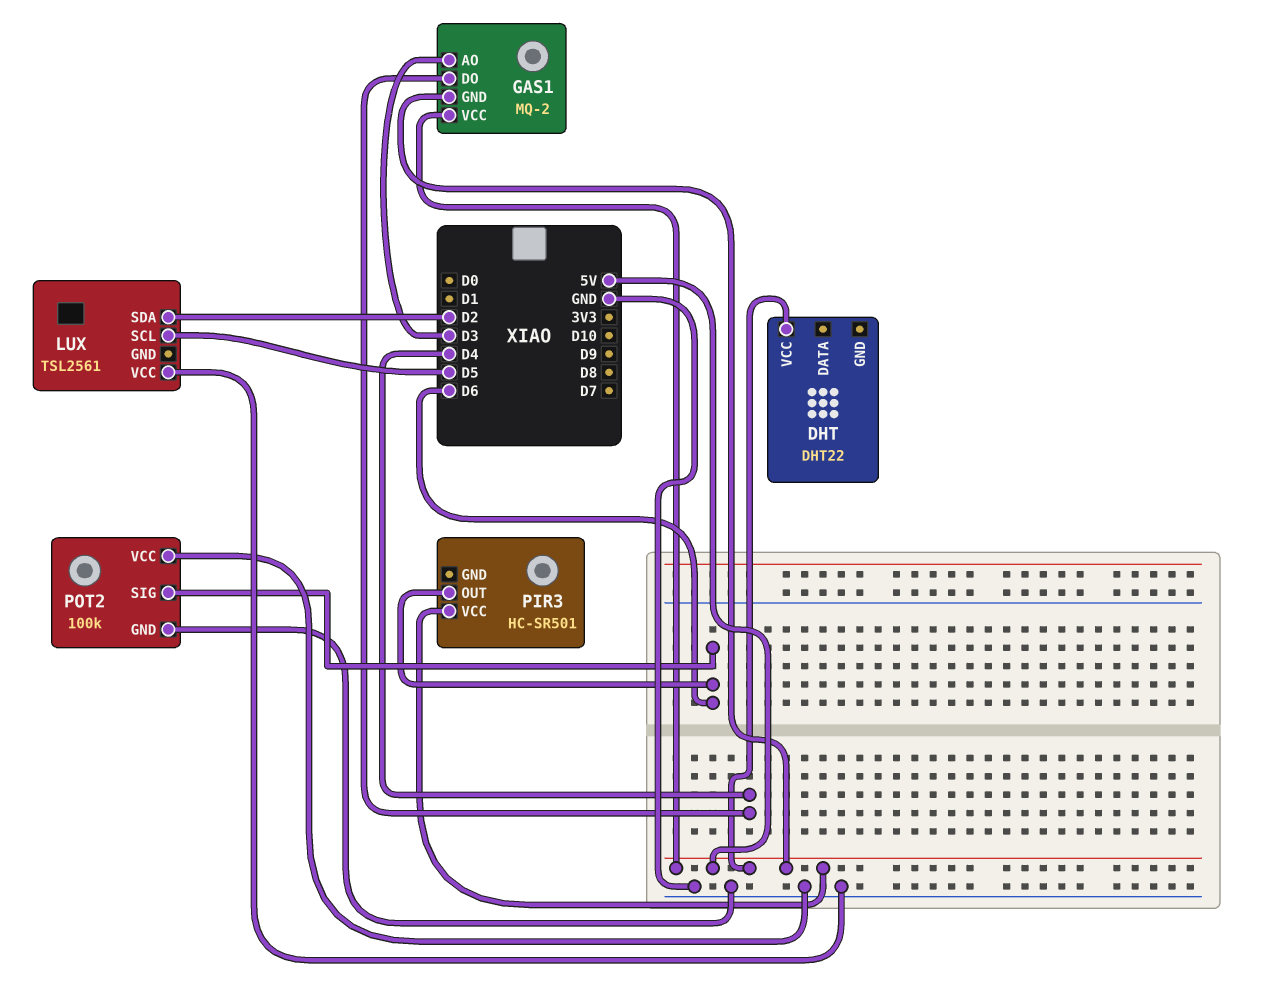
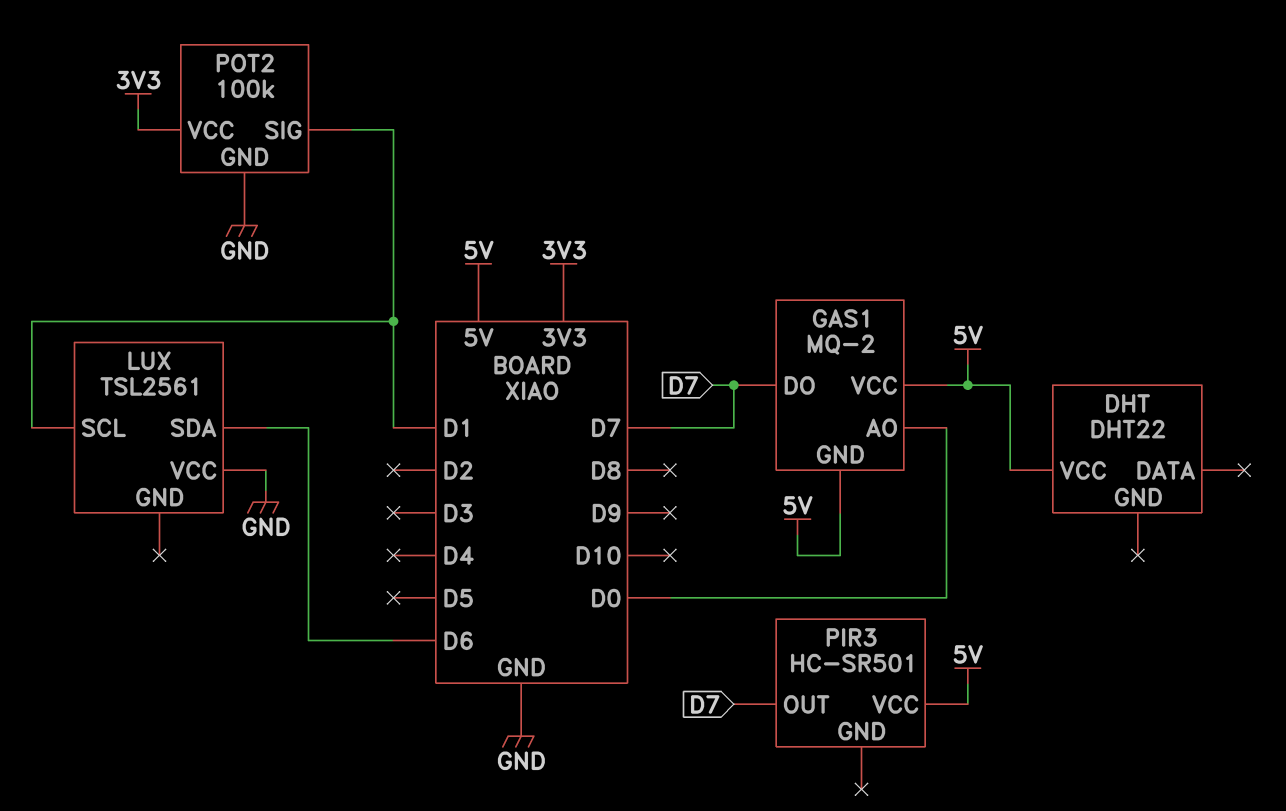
GAS1 pin AO: D3 -> D0
GAS1 pin DO: D4 -> D7
LUX pin SCL: D5 -> D1
LUX pin SDA: D2 -> D6
PIR3 pin OUT: D6 -> D7
POT2 pin SIG: D6 -> D1
POT2 pin VCC: GND -> 3V3

